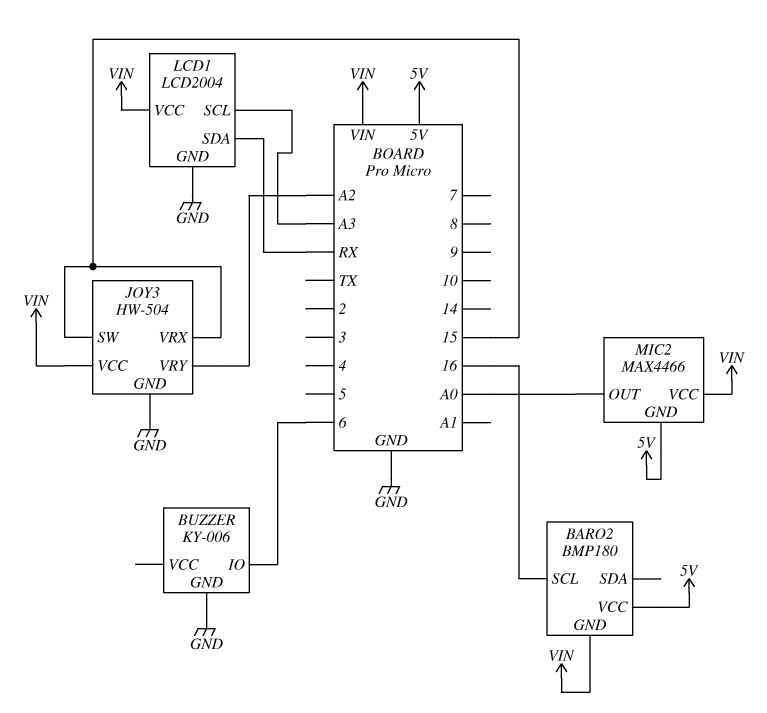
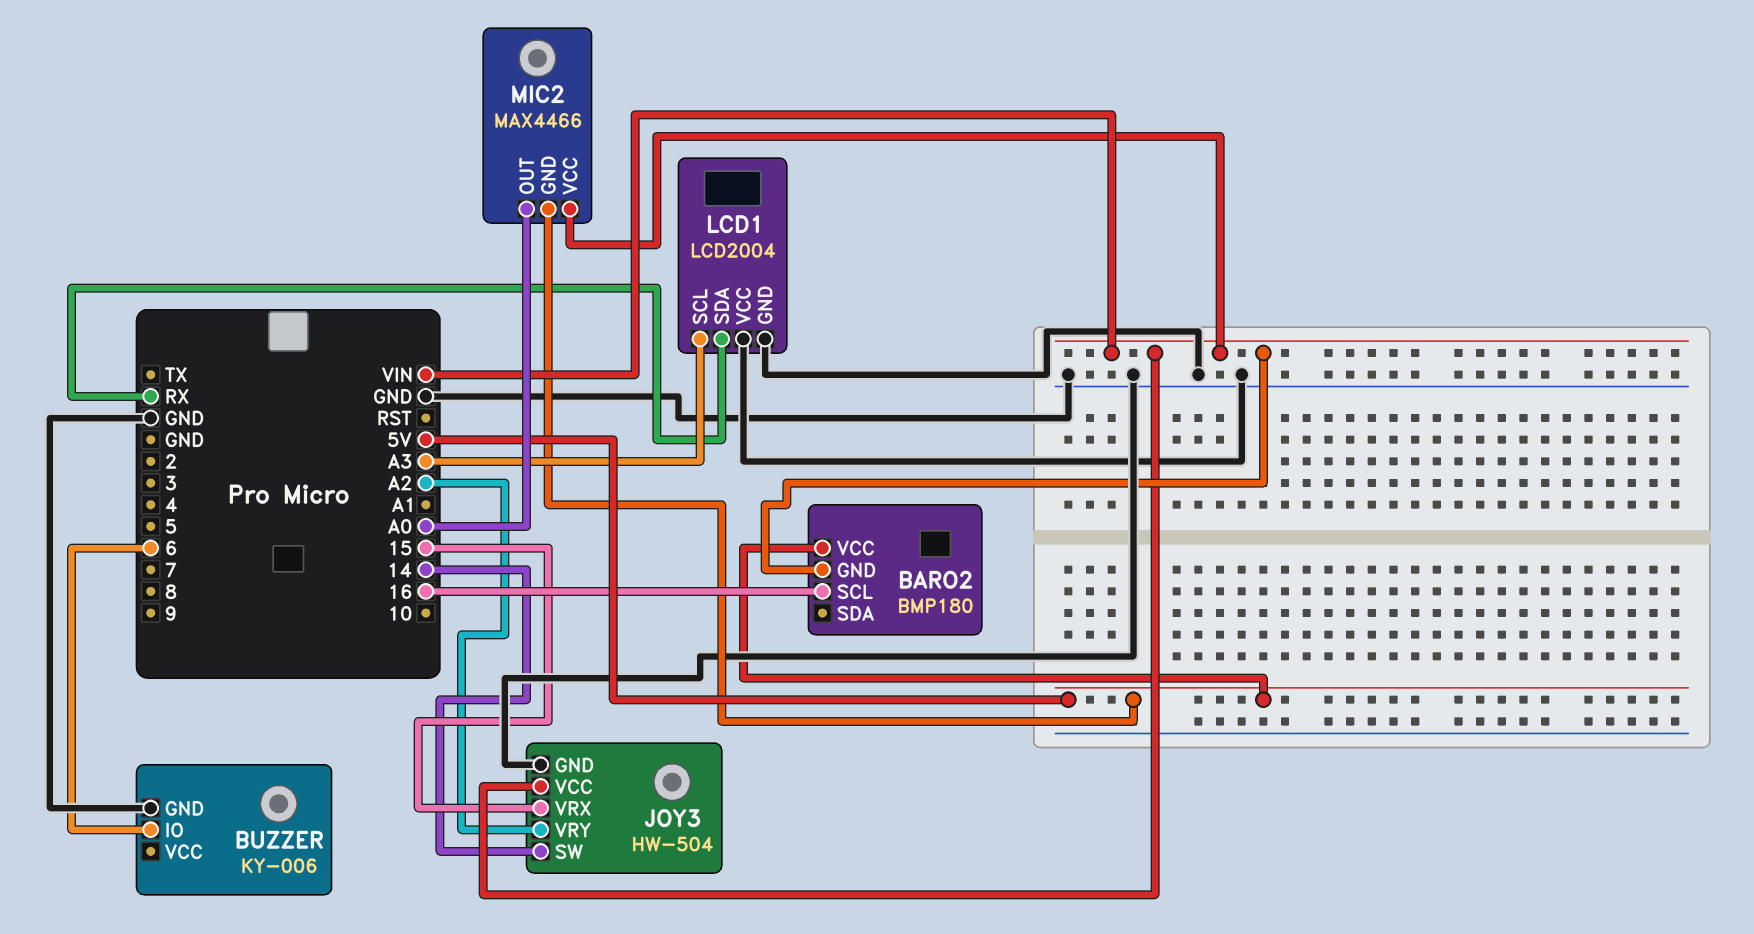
JOY3 pin SW: 15 -> 14
LCD1 pin VCC: VIN -> GND

